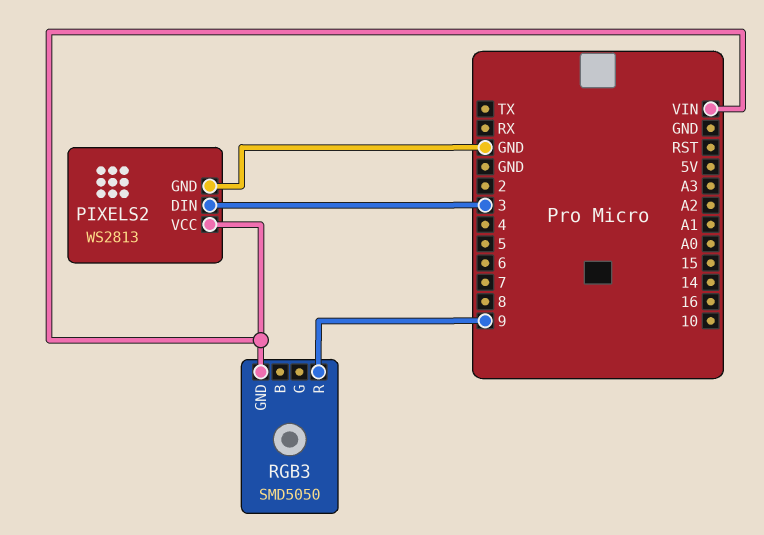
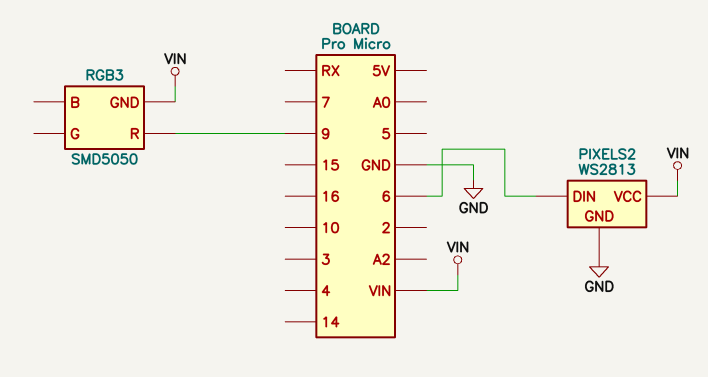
PIXELS2 pin DIN: 3 -> 6

